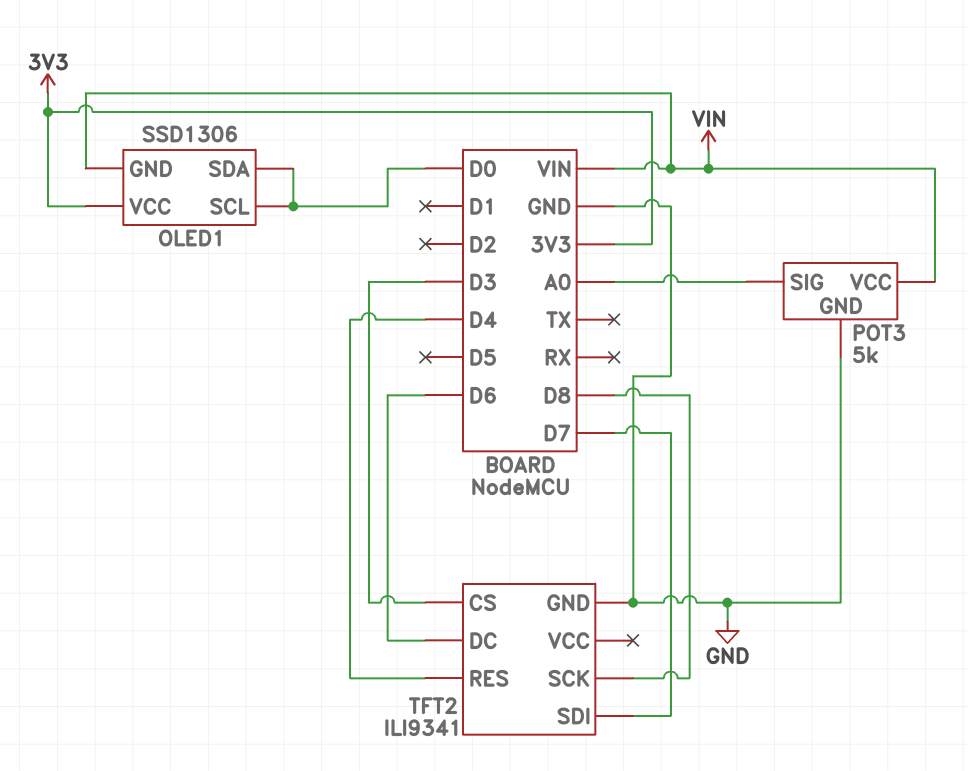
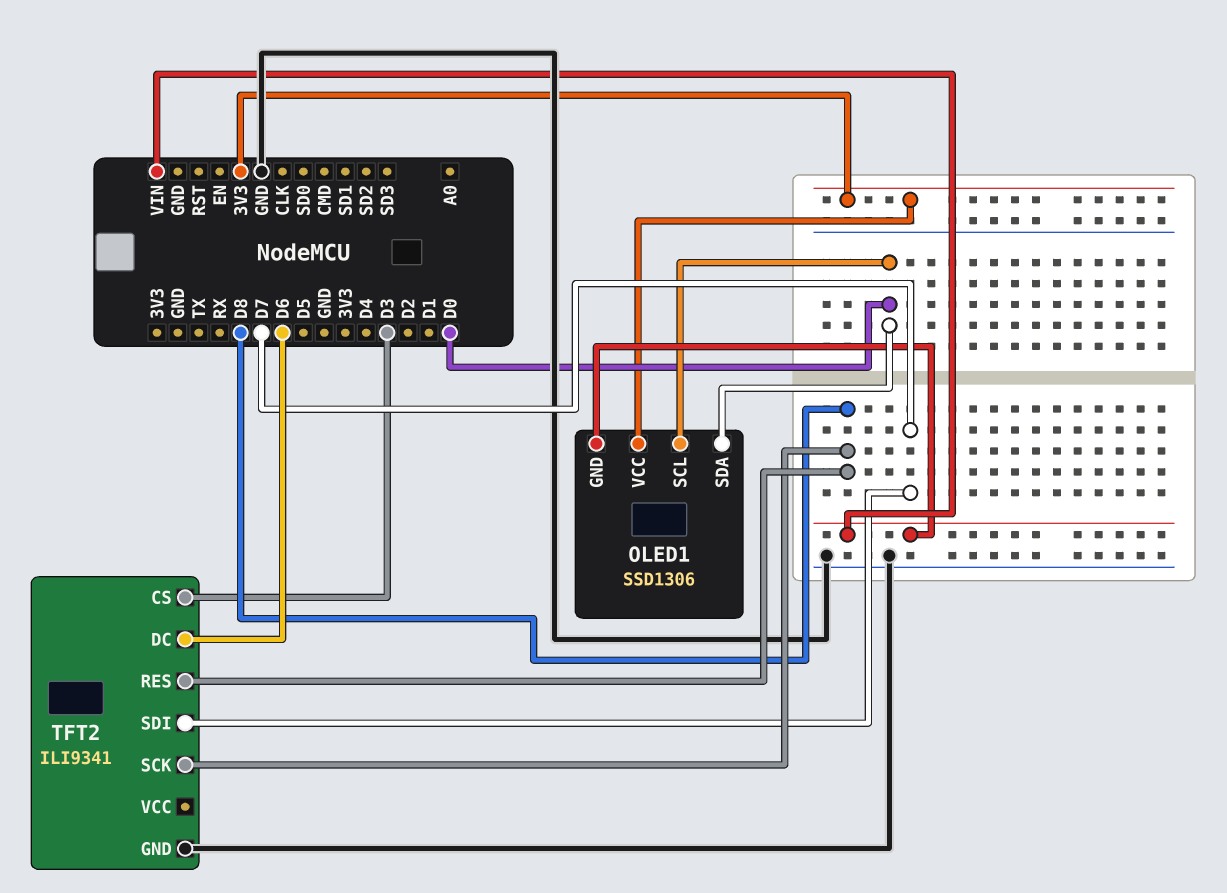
POT3: 5k -> none
POT3 pin GND: GND -> none
POT3 pin SIG: A0 -> none
POT3 pin VCC: VIN -> none
TFT2 pin RES: D4 -> D8

